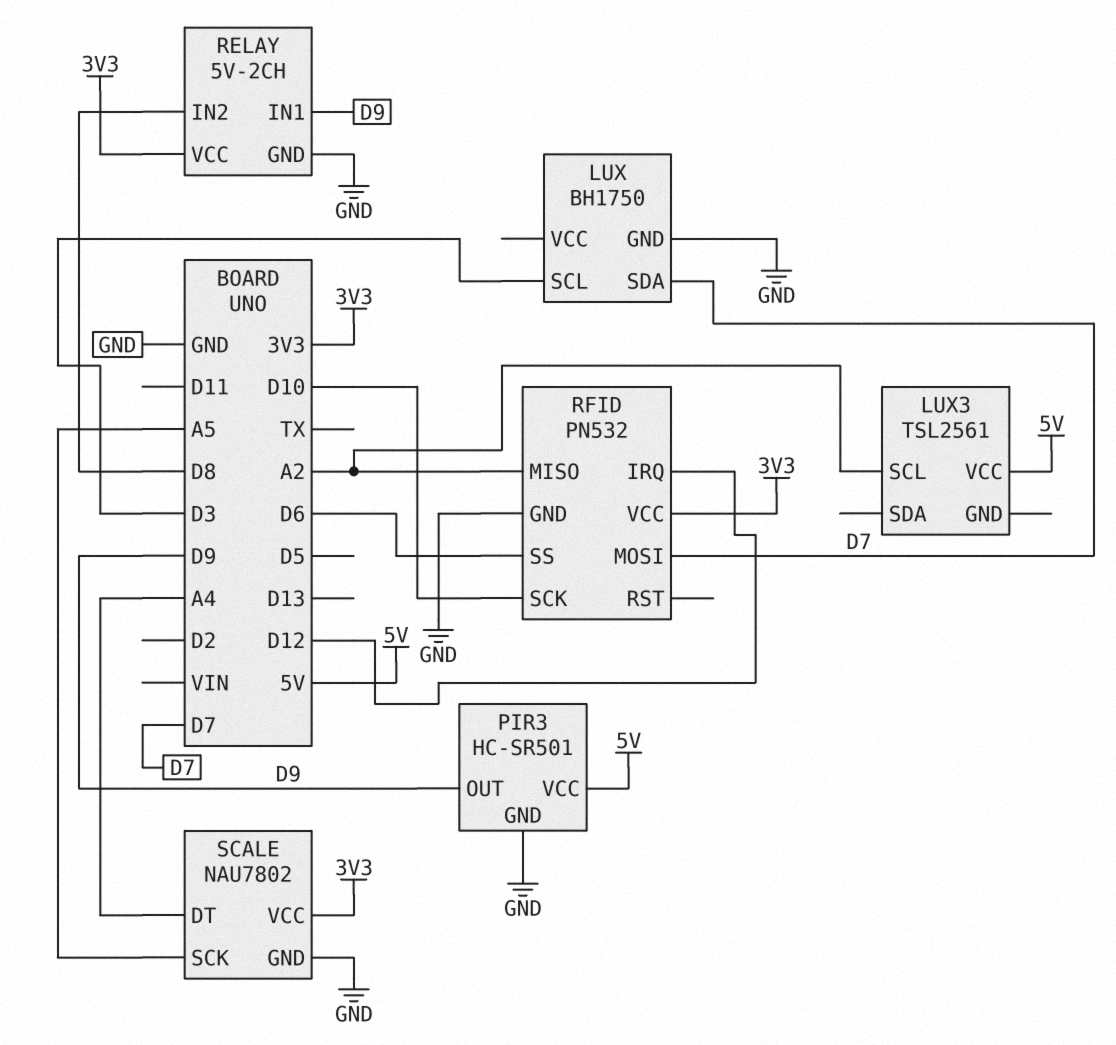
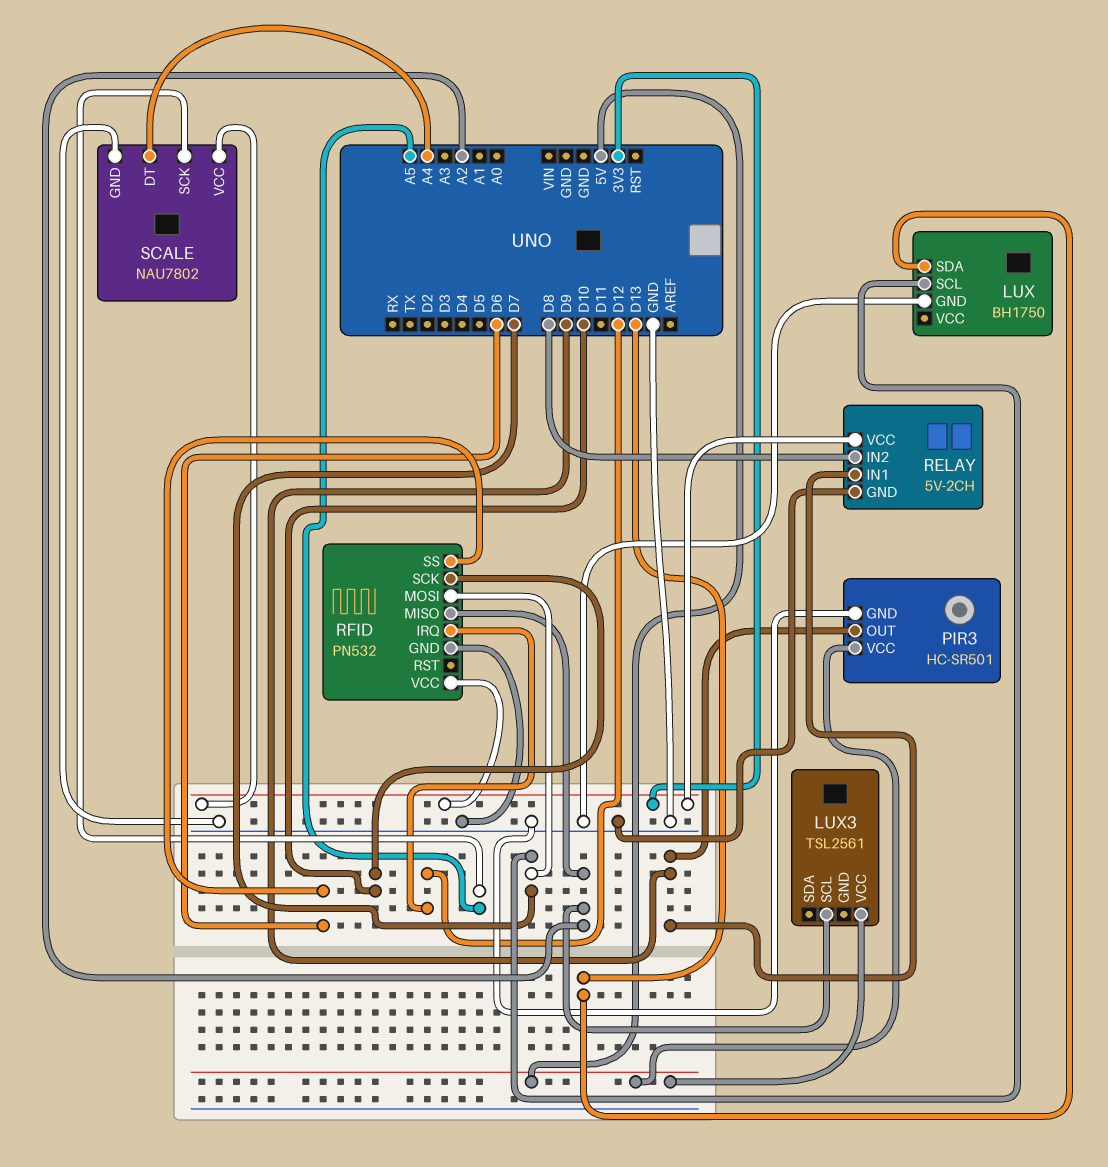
LUX pin SCL: D3 -> D7
LUX pin SDA: D7 -> D13

